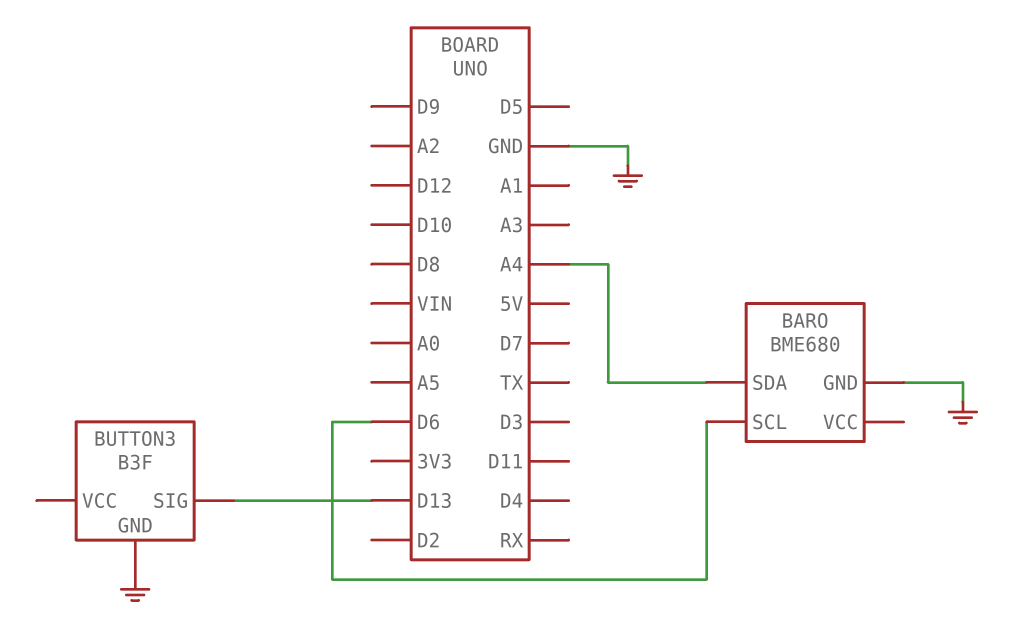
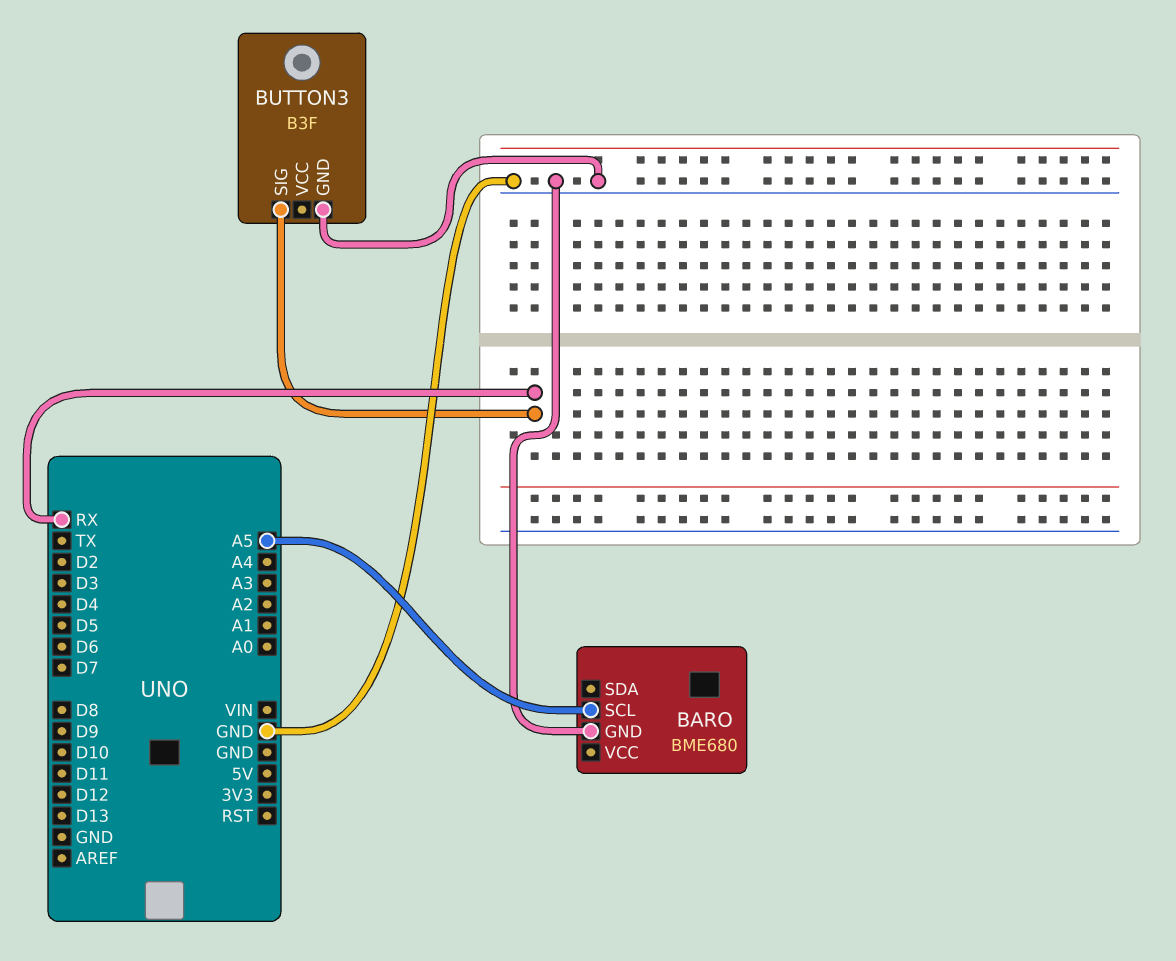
BARO pin SCL: D6 -> A5
BARO pin SDA: A4 -> none
BUTTON3 pin SIG: D13 -> RX

